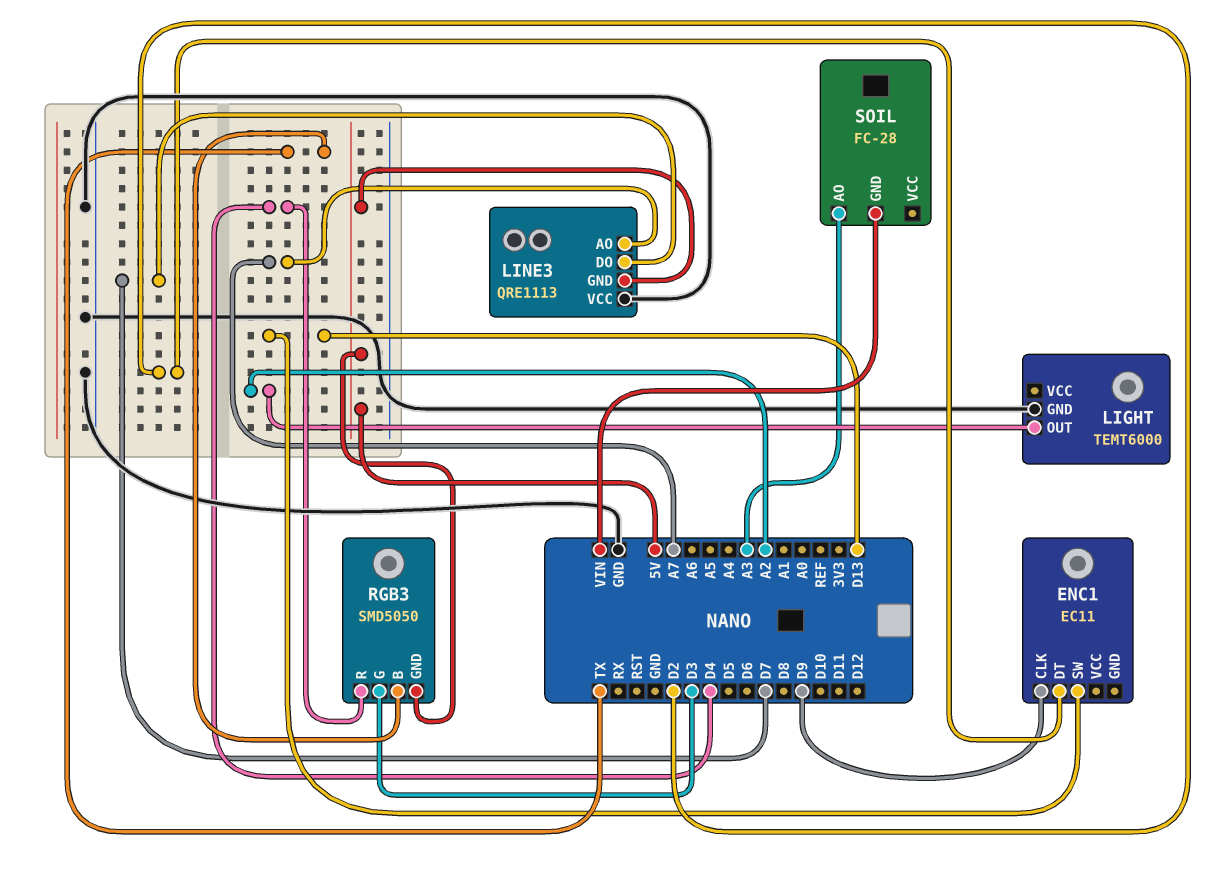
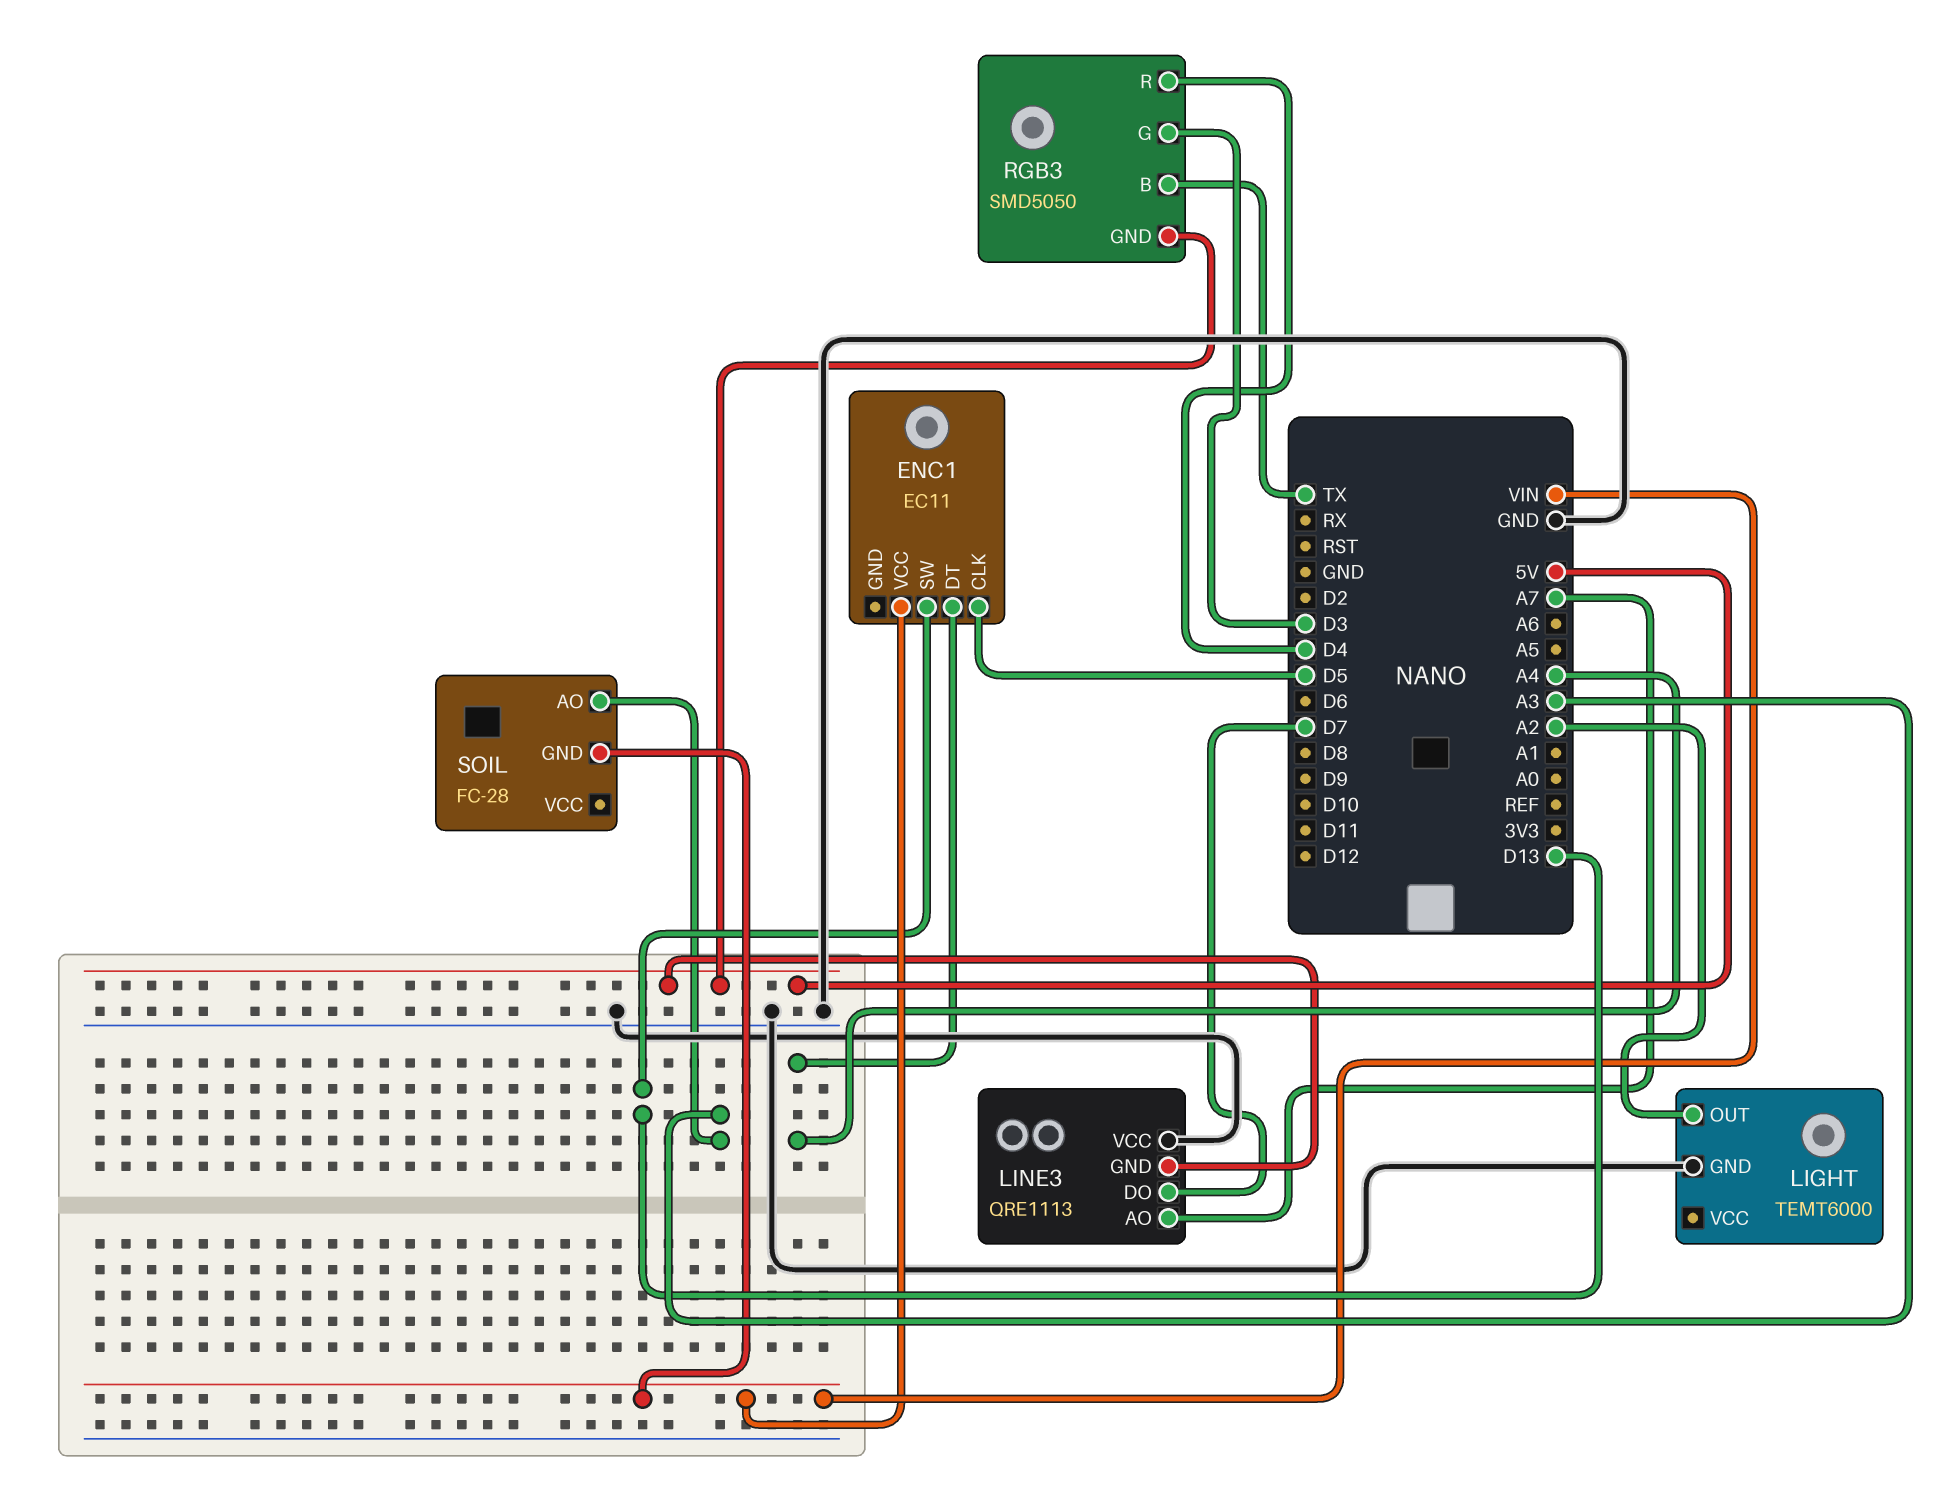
ENC1 pin CLK: D9 -> D5
ENC1 pin DT: D2 -> A4
ENC1 pin VCC: none -> VIN

